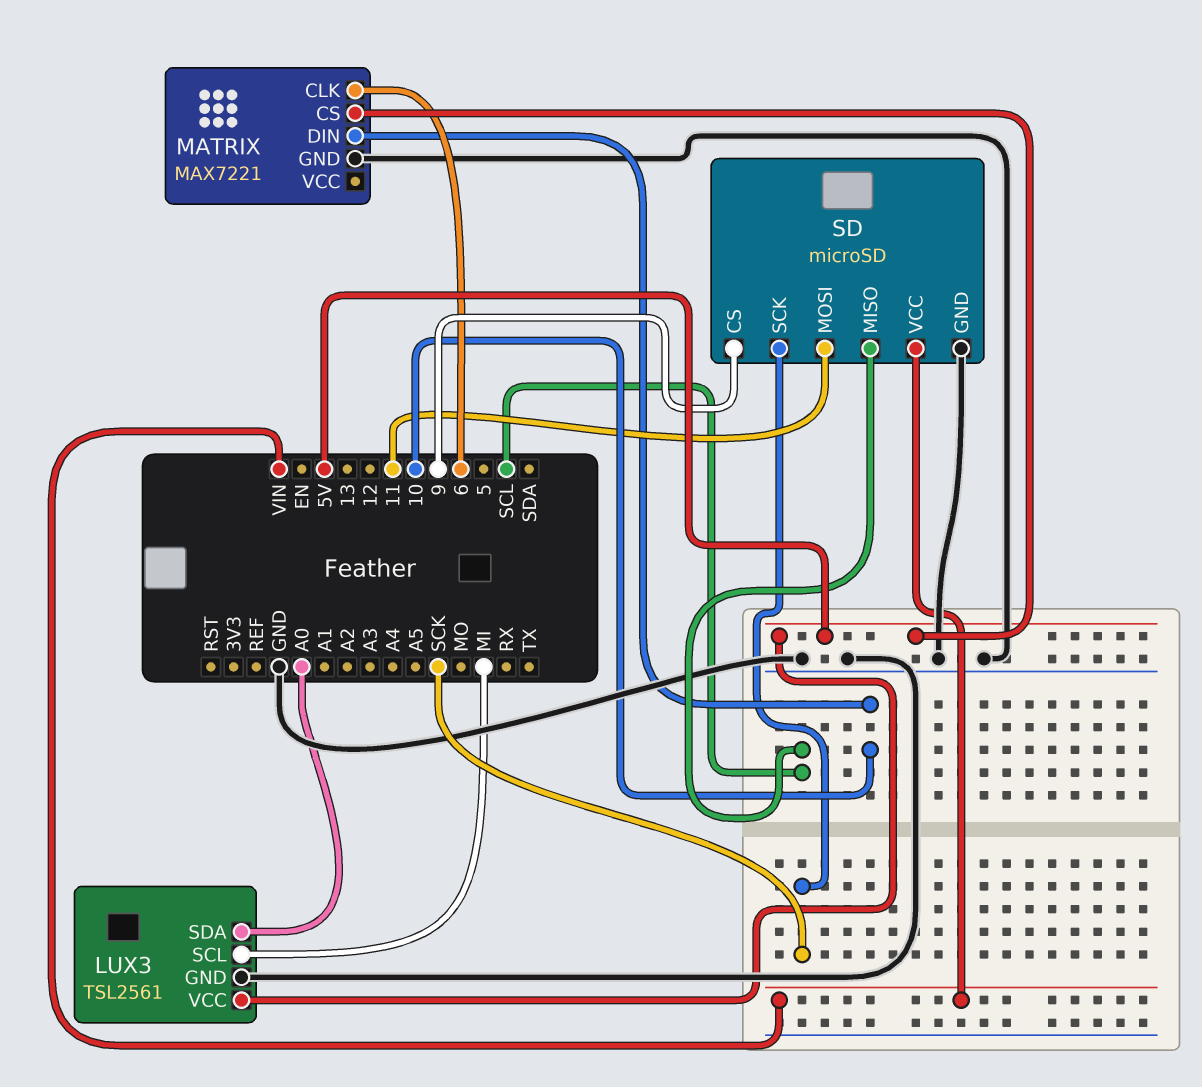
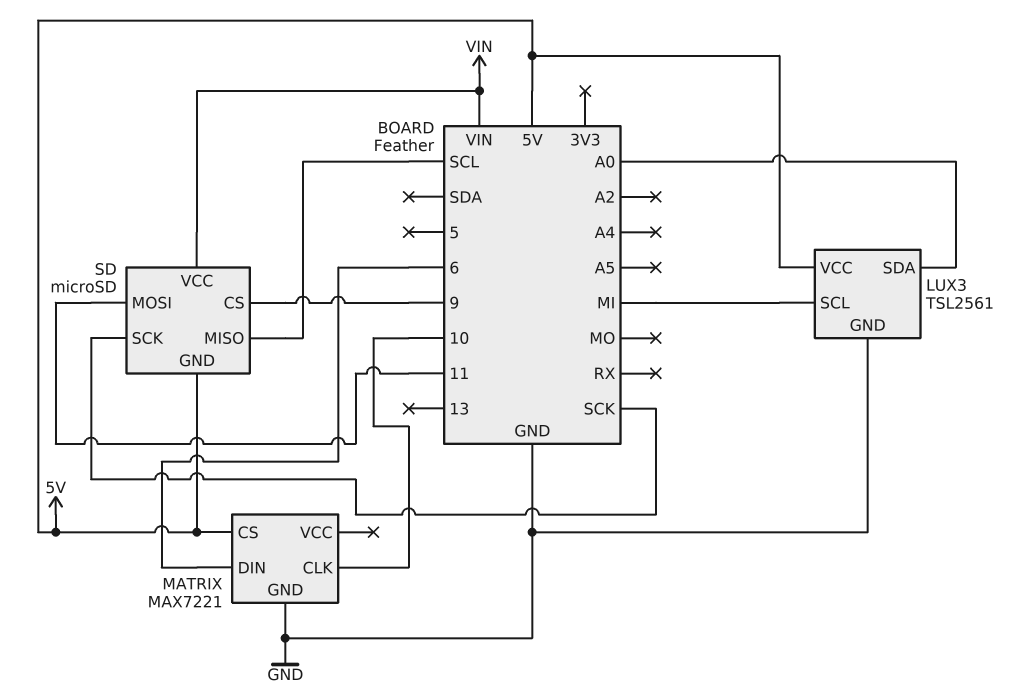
MATRIX pin CLK: 6 -> 10
MATRIX pin DIN: 10 -> 6
SD pin GND: GND -> 5V

